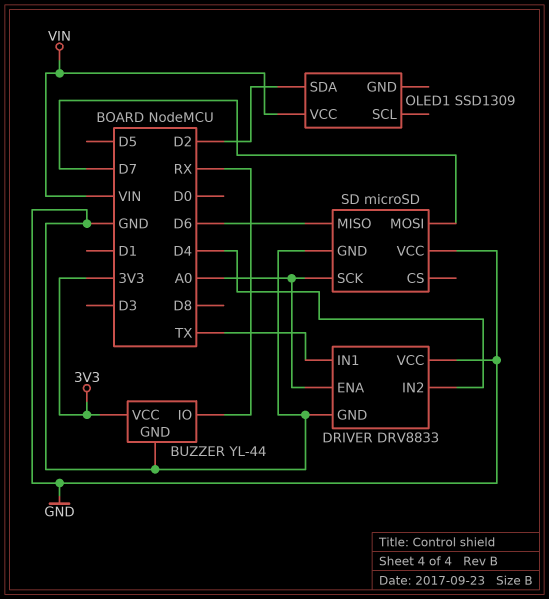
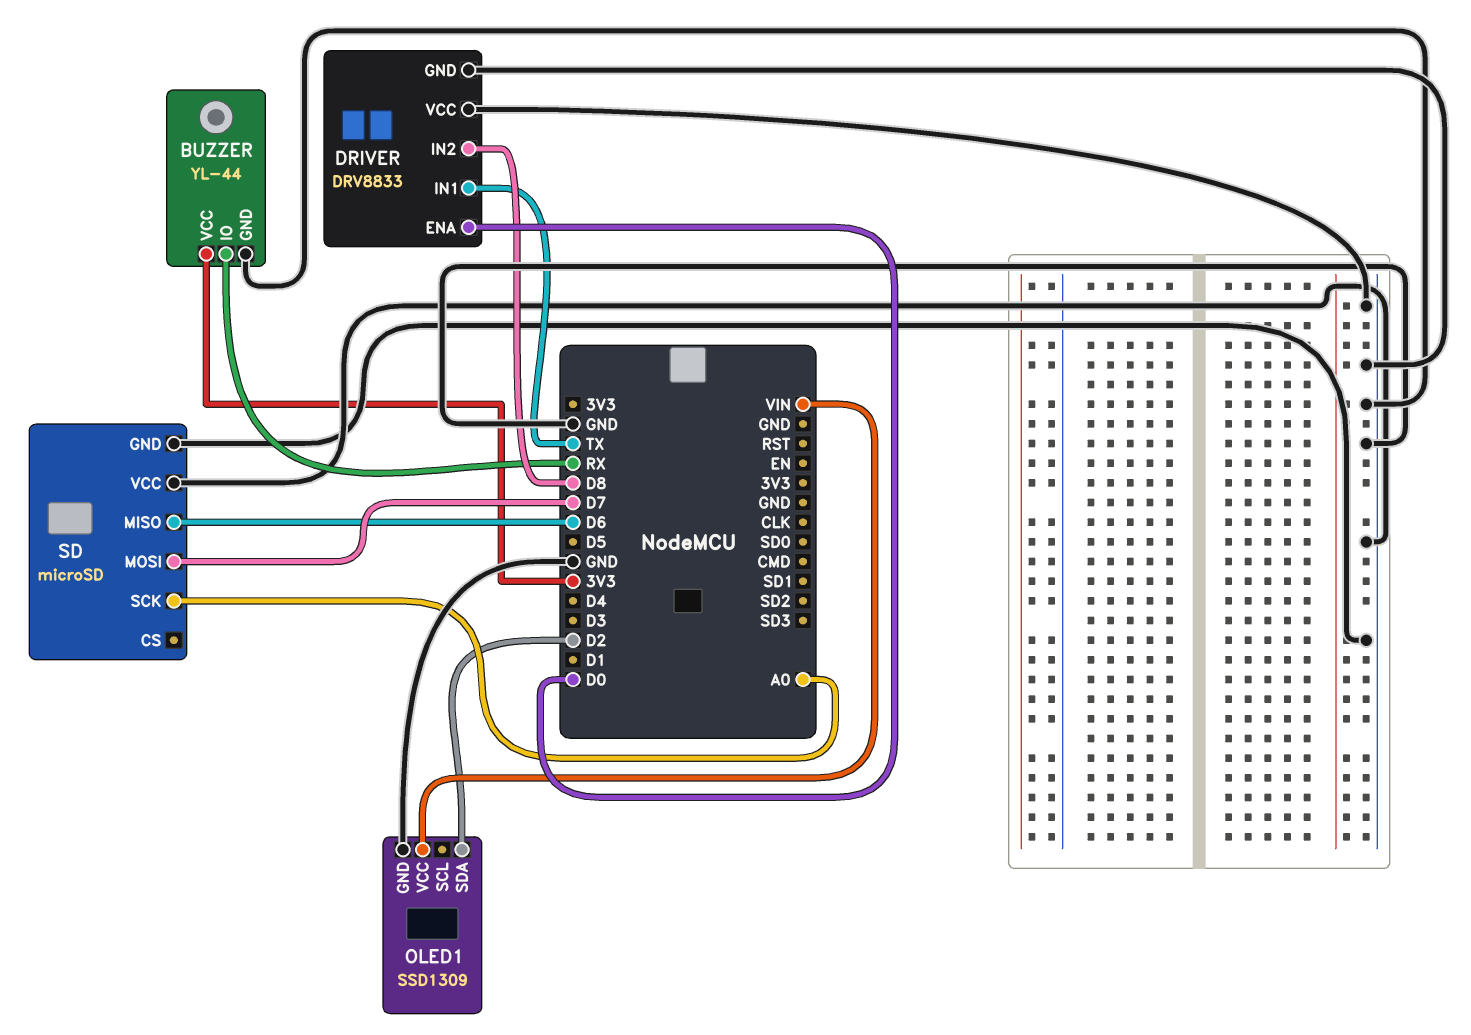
DRIVER pin ENA: A0 -> D0
DRIVER pin IN2: D4 -> D8
OLED1 pin GND: none -> GND

